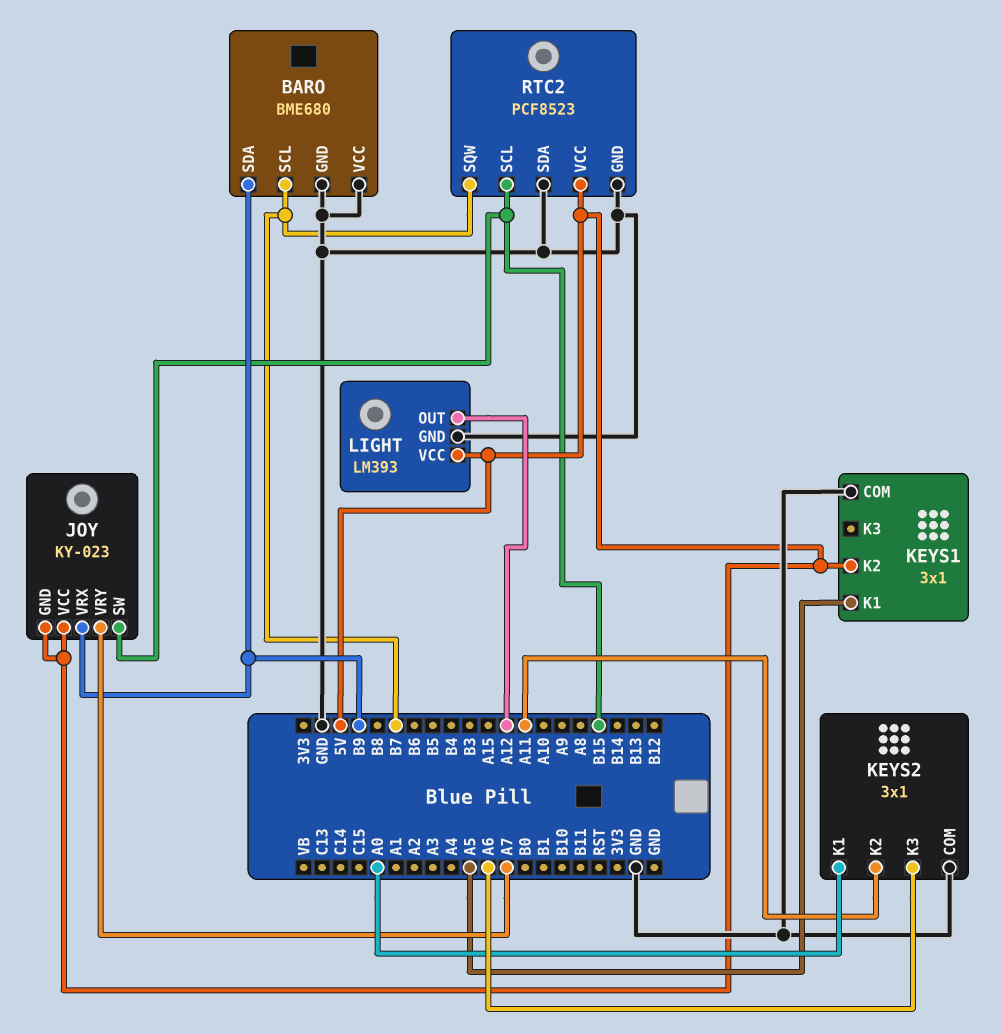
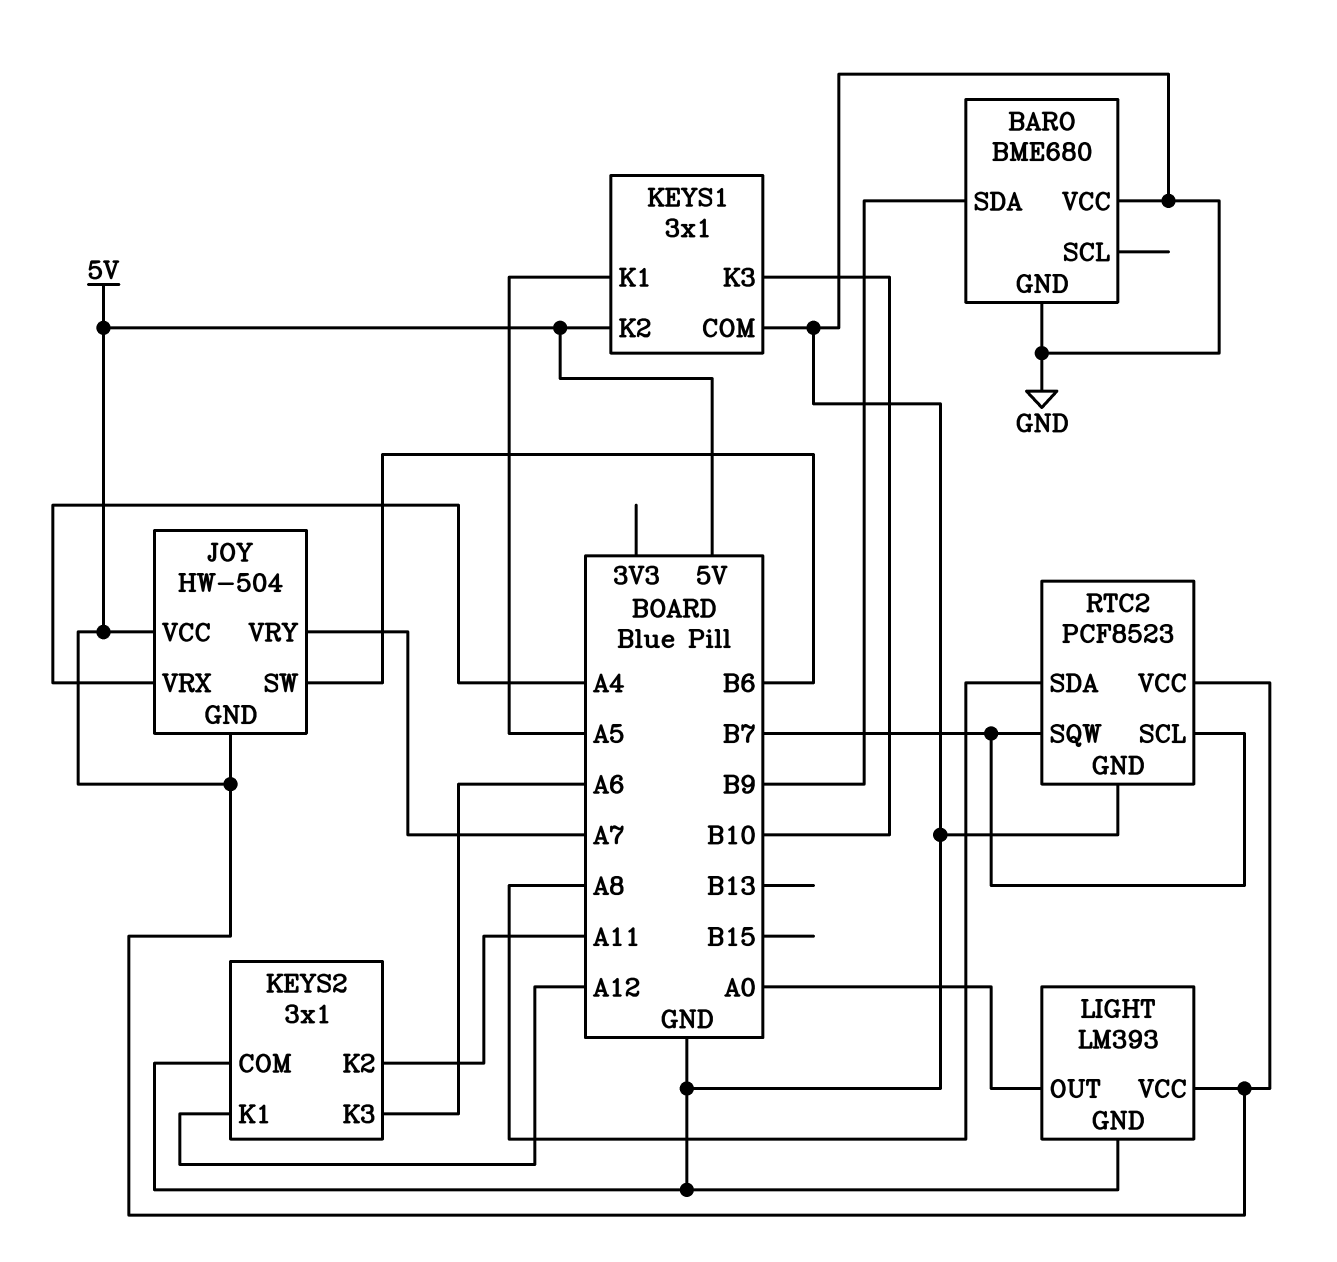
BARO pin SCL: B7 -> none
JOY: KY-023 -> HW-504
JOY pin SW: B15 -> B6
JOY pin VRX: B9 -> A4
KEYS1 pin K3: none -> B10
KEYS2 pin K1: A0 -> A12
LIGHT pin OUT: A12 -> A0
RTC2 pin SCL: B15 -> B7
RTC2 pin SDA: GND -> A8

